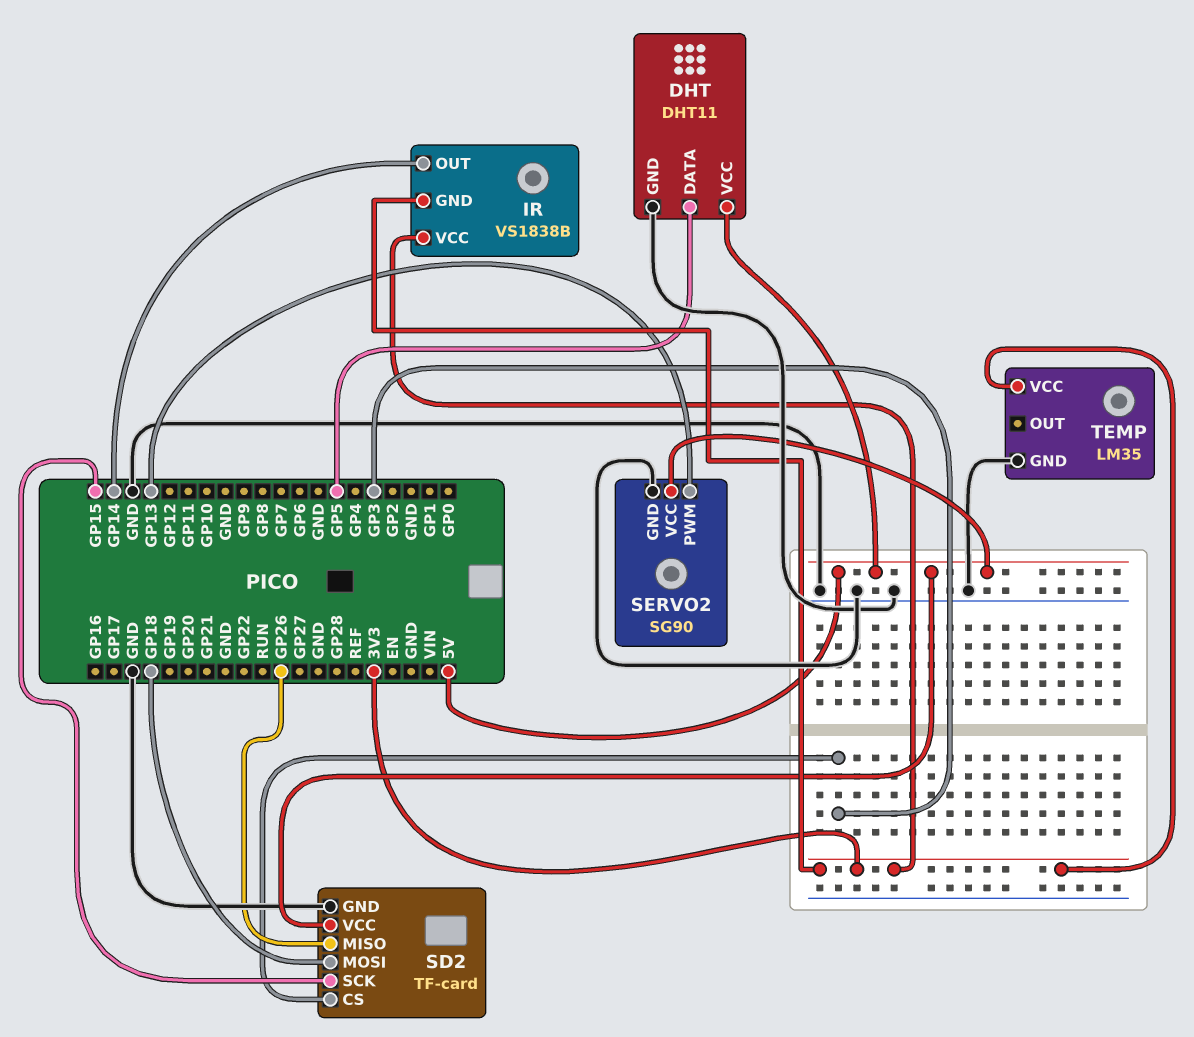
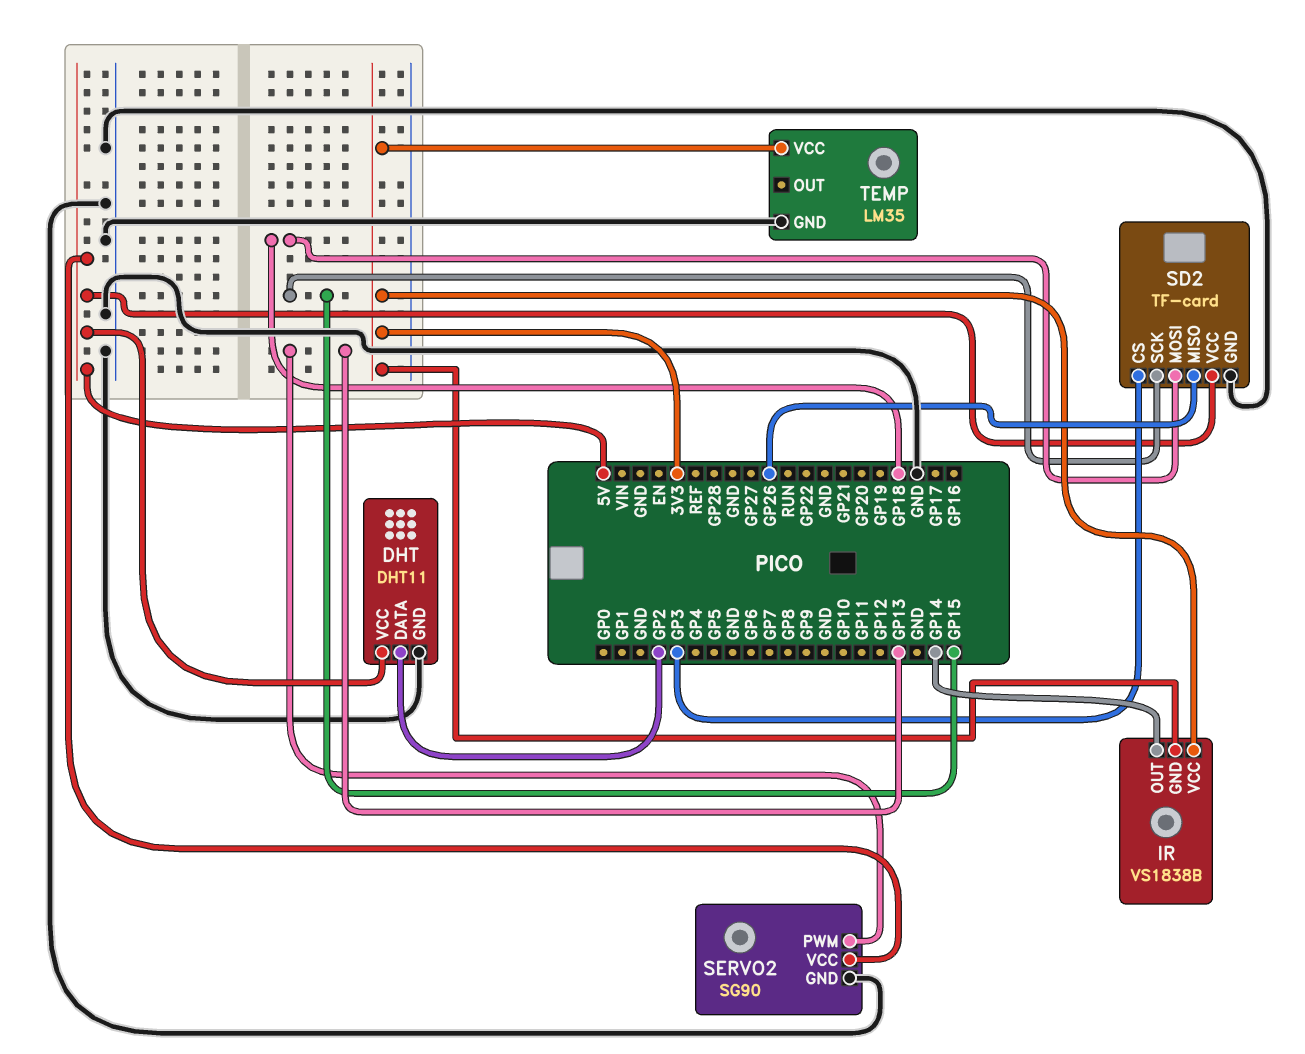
DHT pin DATA: GP5 -> GP2

